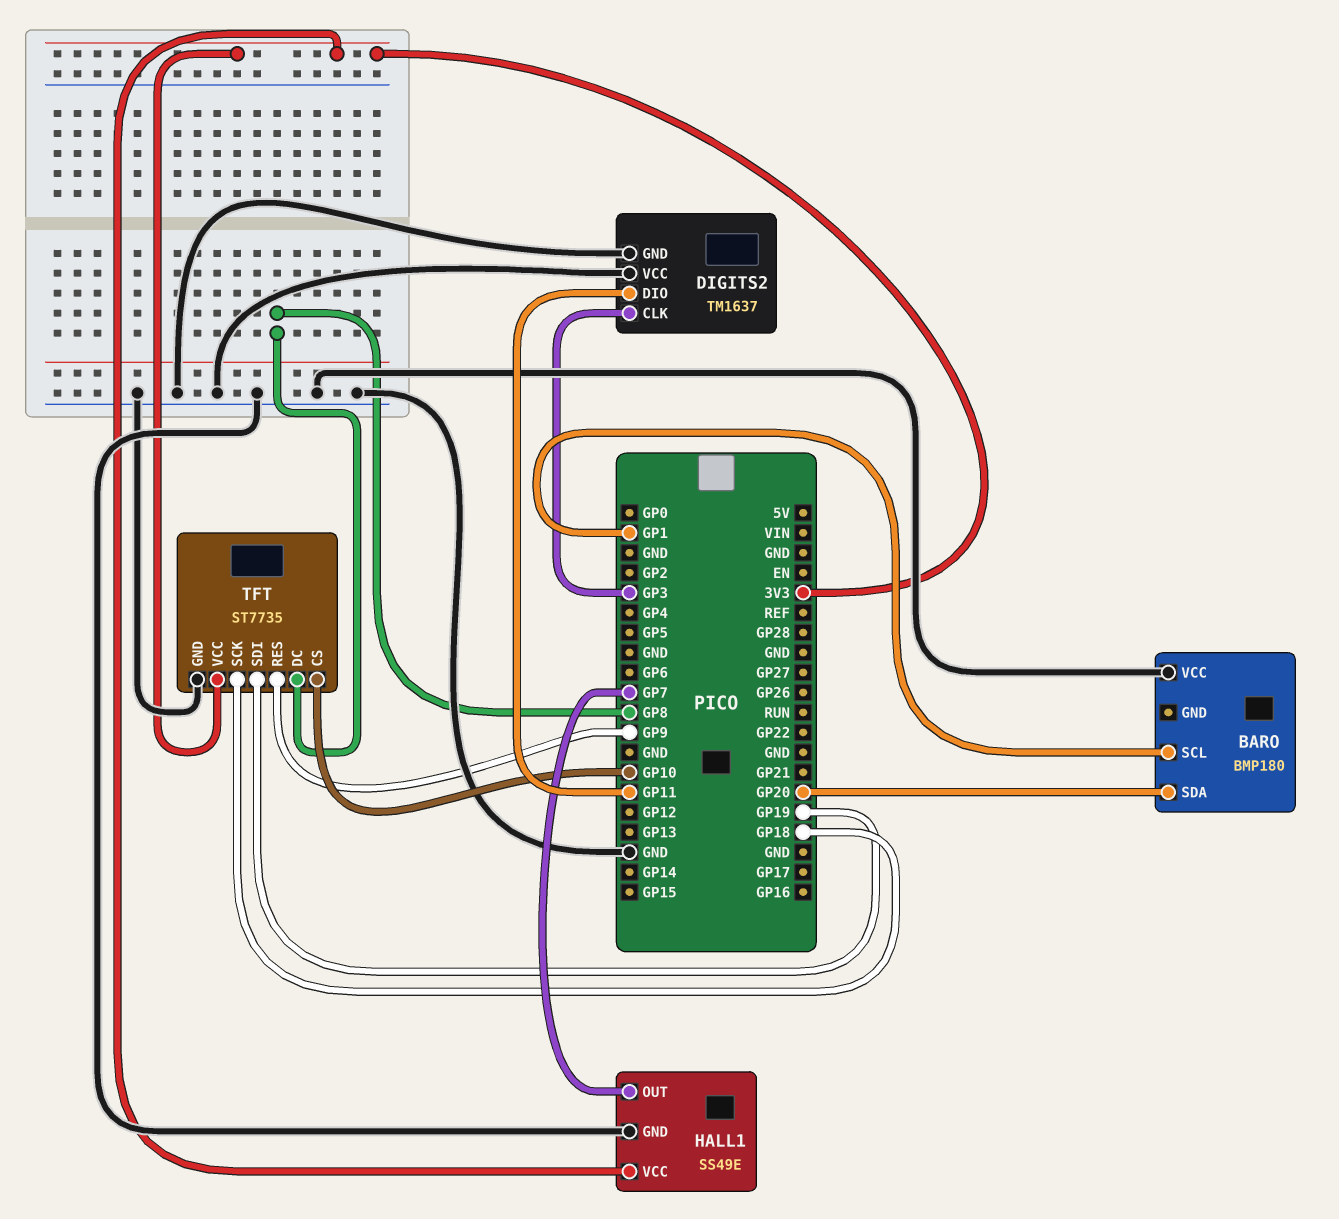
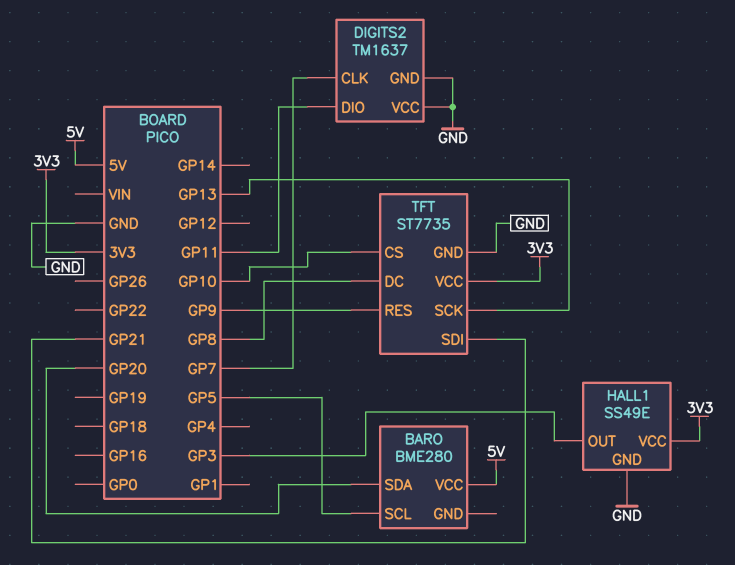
BARO: BMP180 -> BME280
BARO pin SCL: GP1 -> GP5
BARO pin VCC: GND -> 5V
DIGITS2 pin CLK: GP3 -> GP7
HALL1 pin OUT: GP7 -> GP3
TFT pin SCK: GP18 -> GP13
TFT pin SDI: GP19 -> GP21

